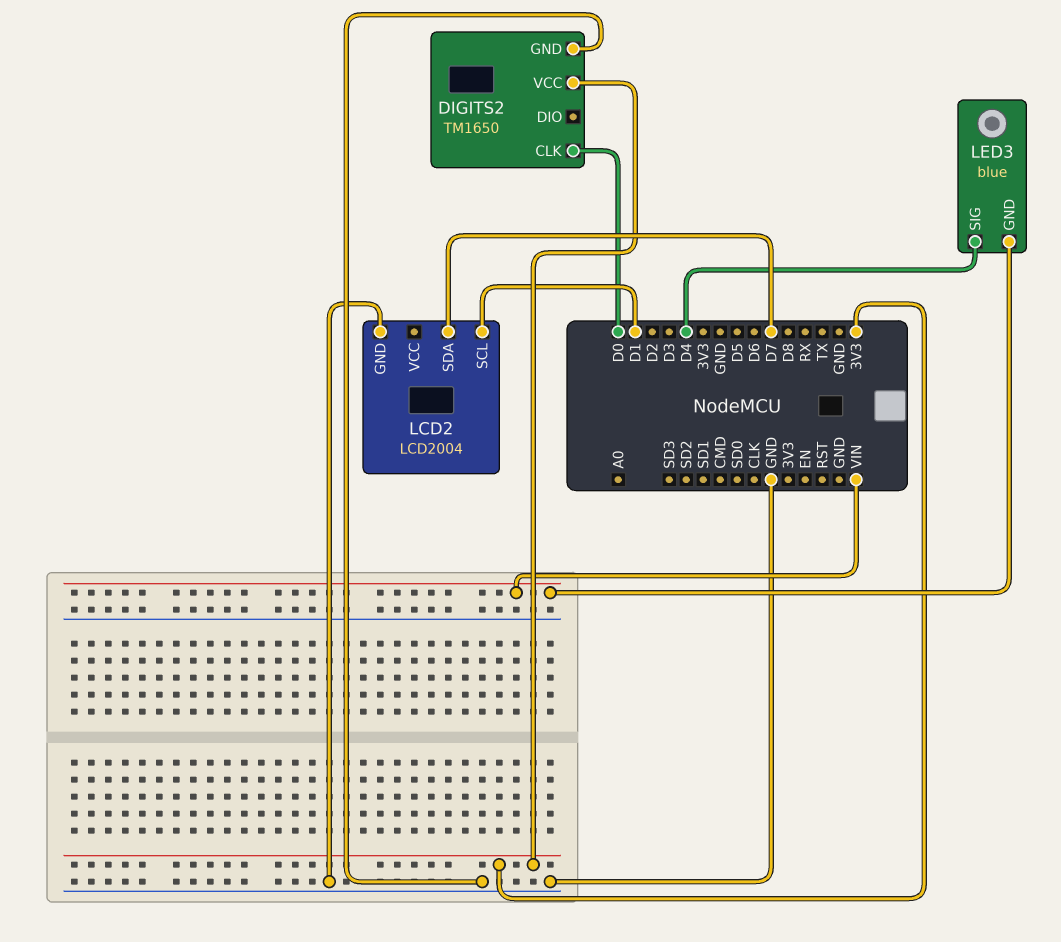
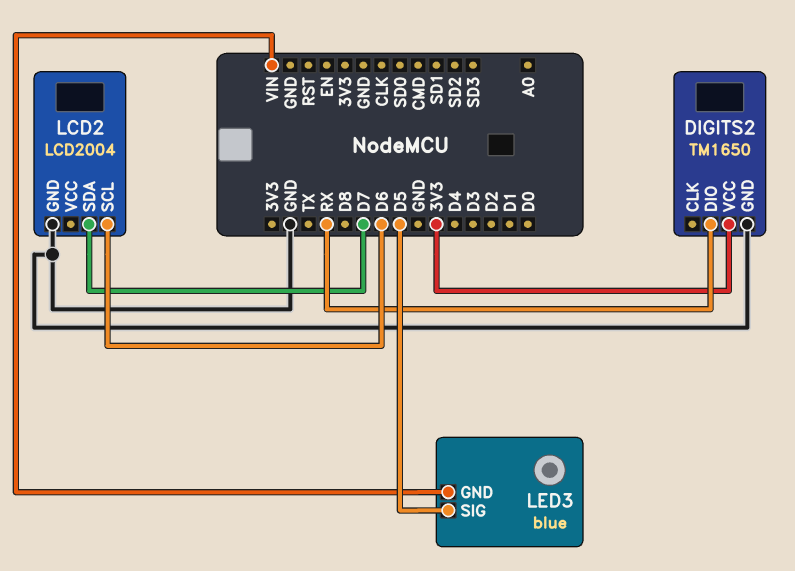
DIGITS2 pin CLK: D0 -> none
DIGITS2 pin DIO: none -> RX
LCD2 pin SCL: D1 -> D6
LED3 pin SIG: D4 -> D5

